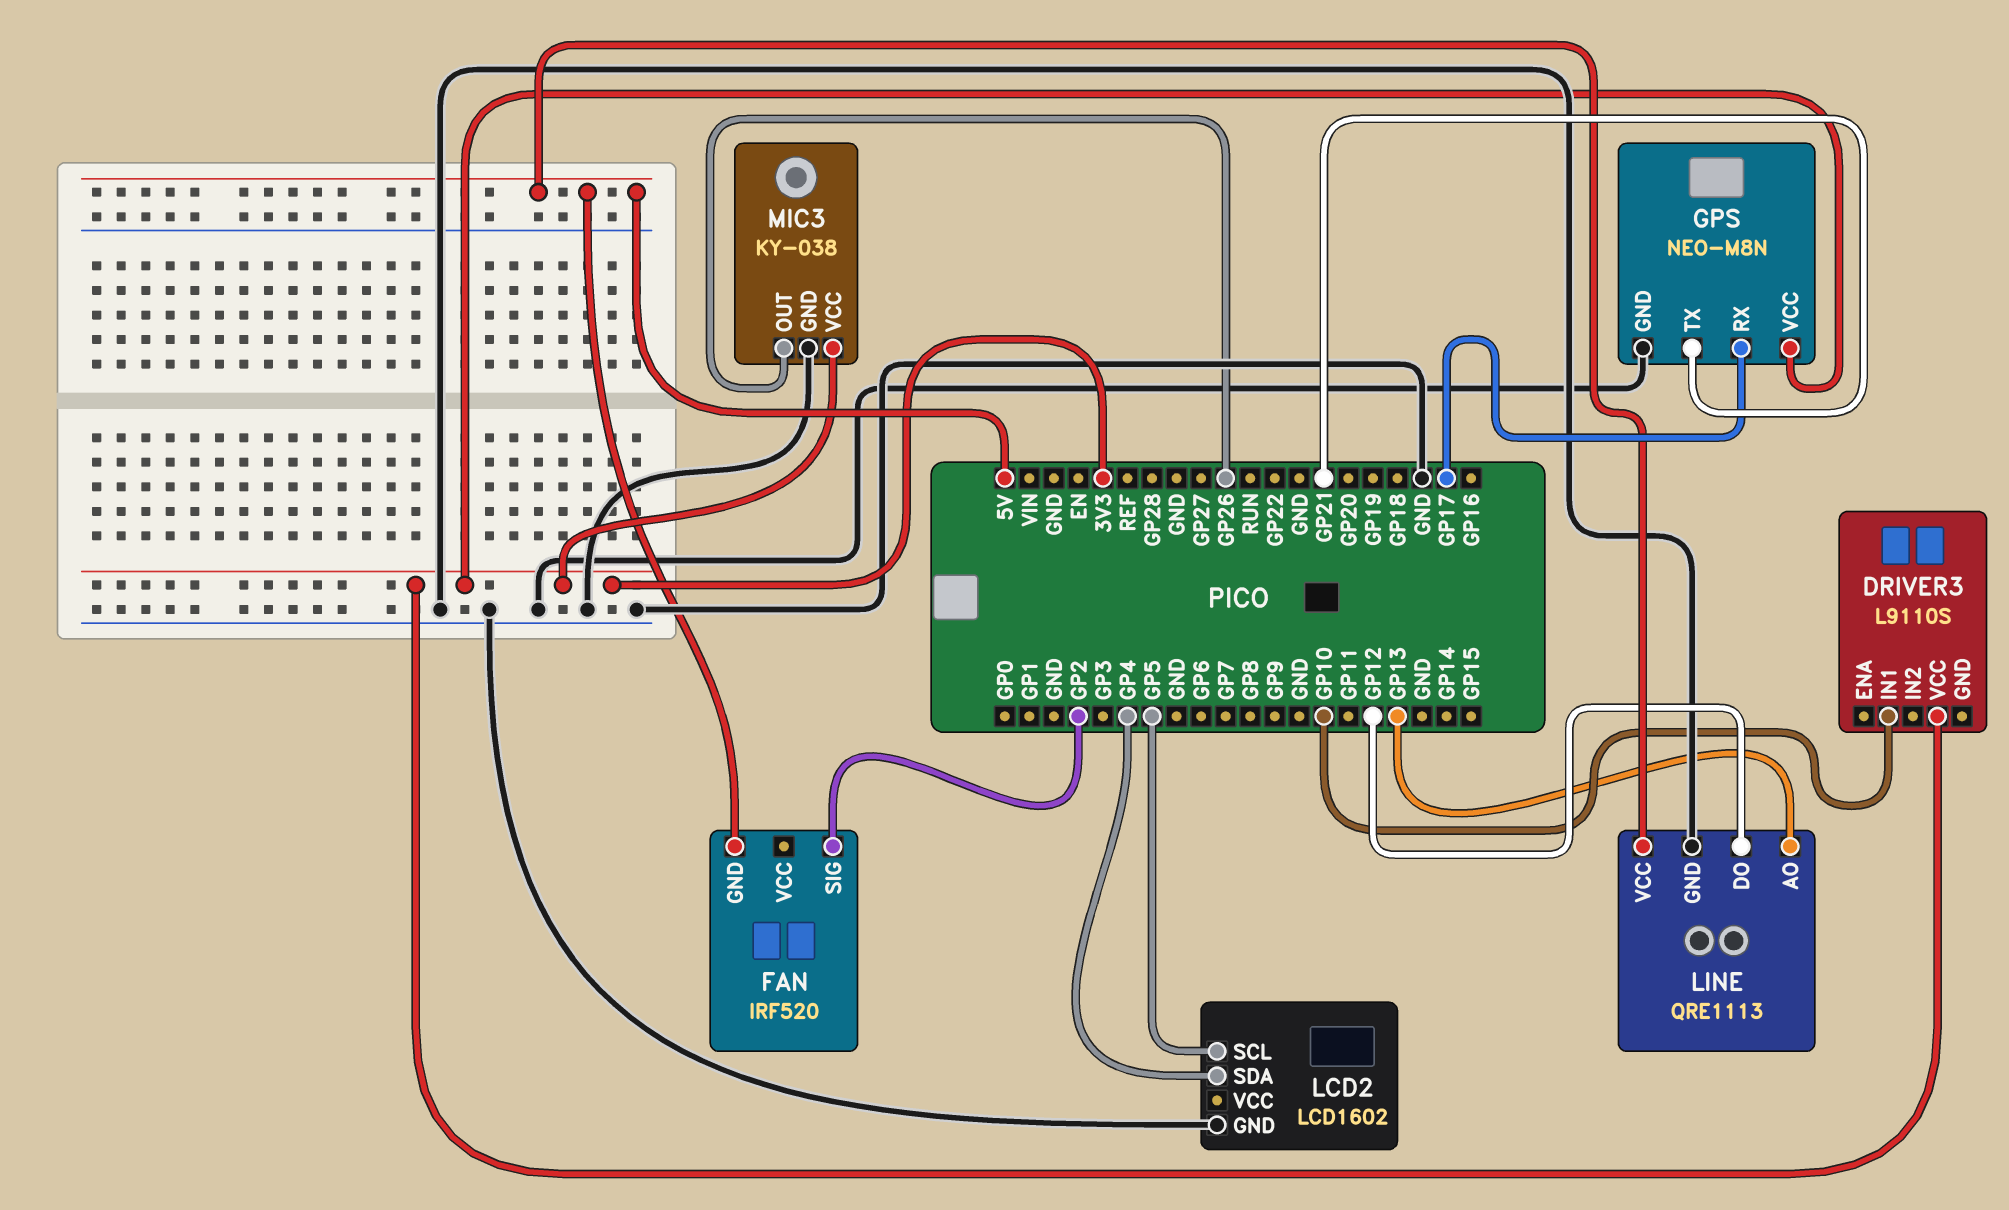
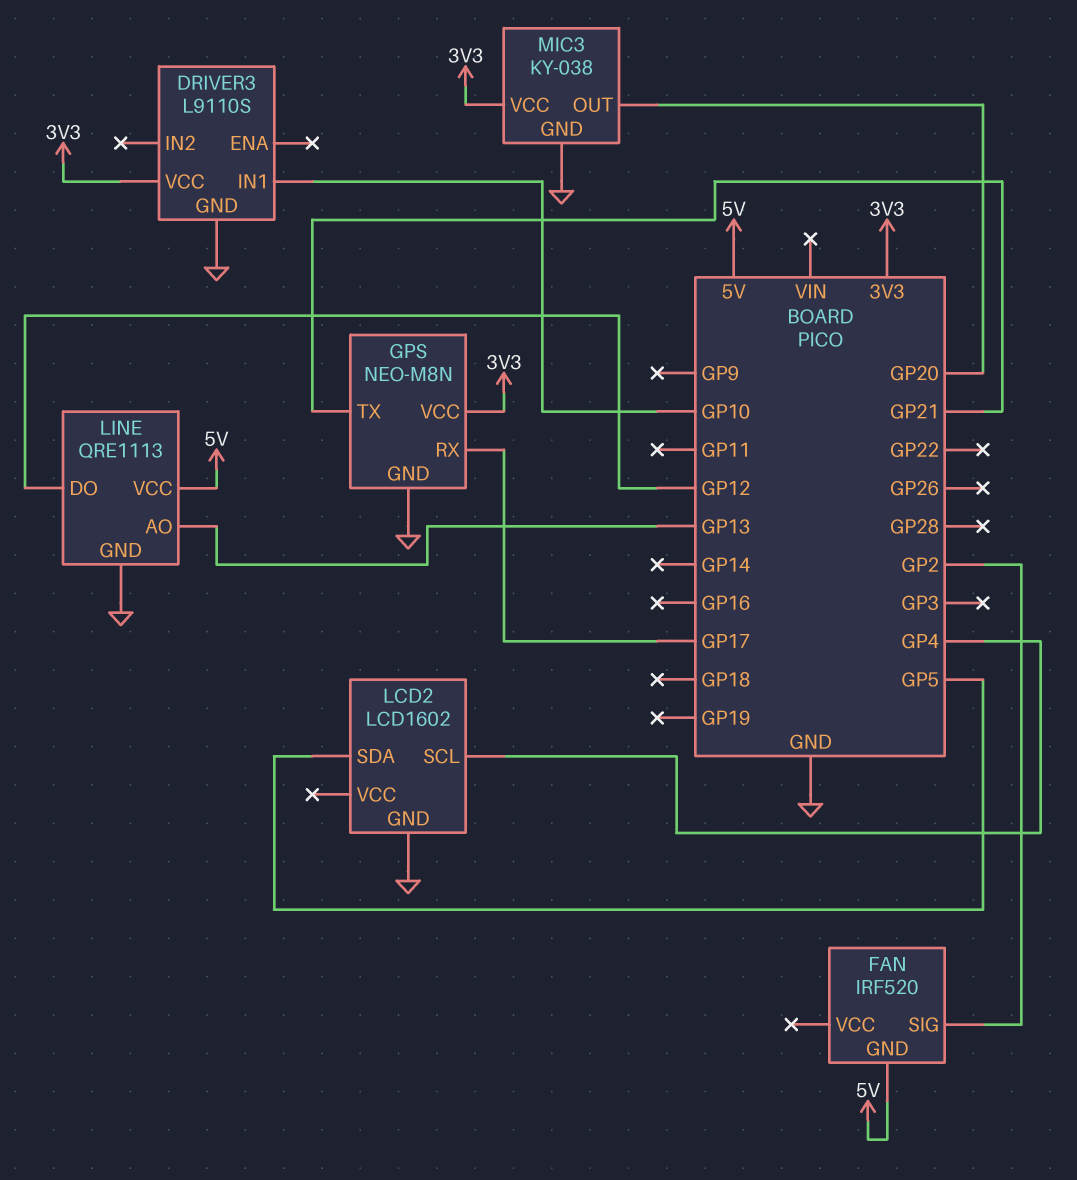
DRIVER3 pin GND: none -> GND
LCD2 pin SCL: GP5 -> GP4
LCD2 pin SDA: GP4 -> GP5
MIC3 pin OUT: GP26 -> GP20

